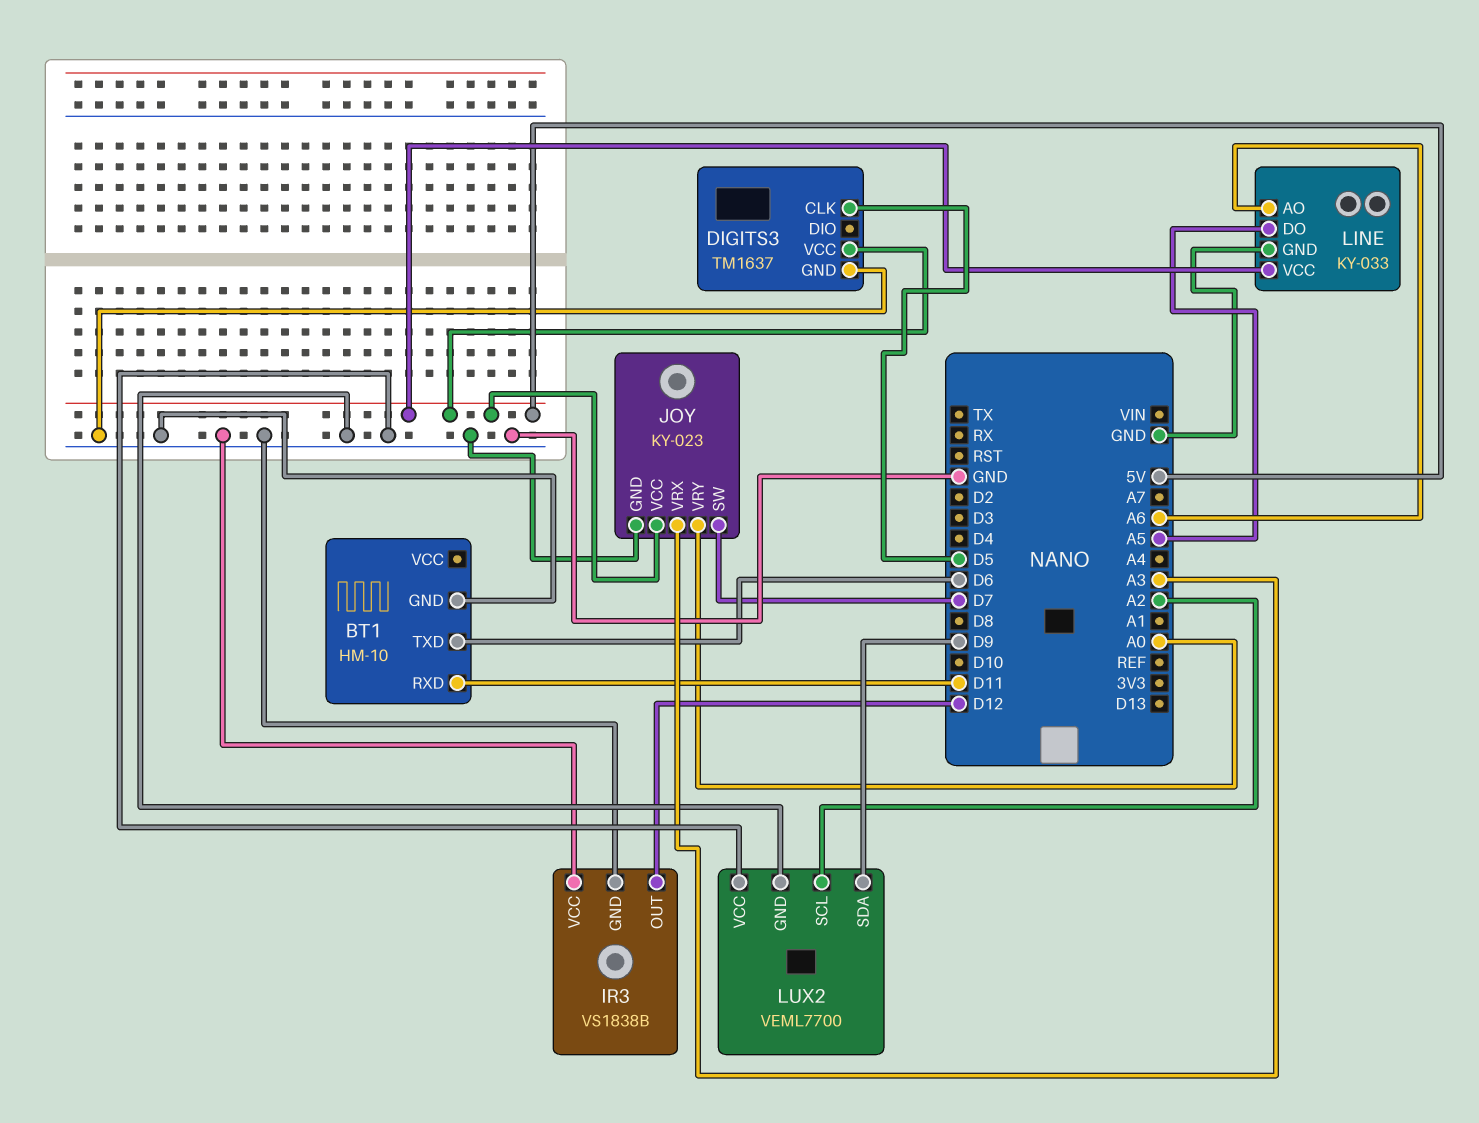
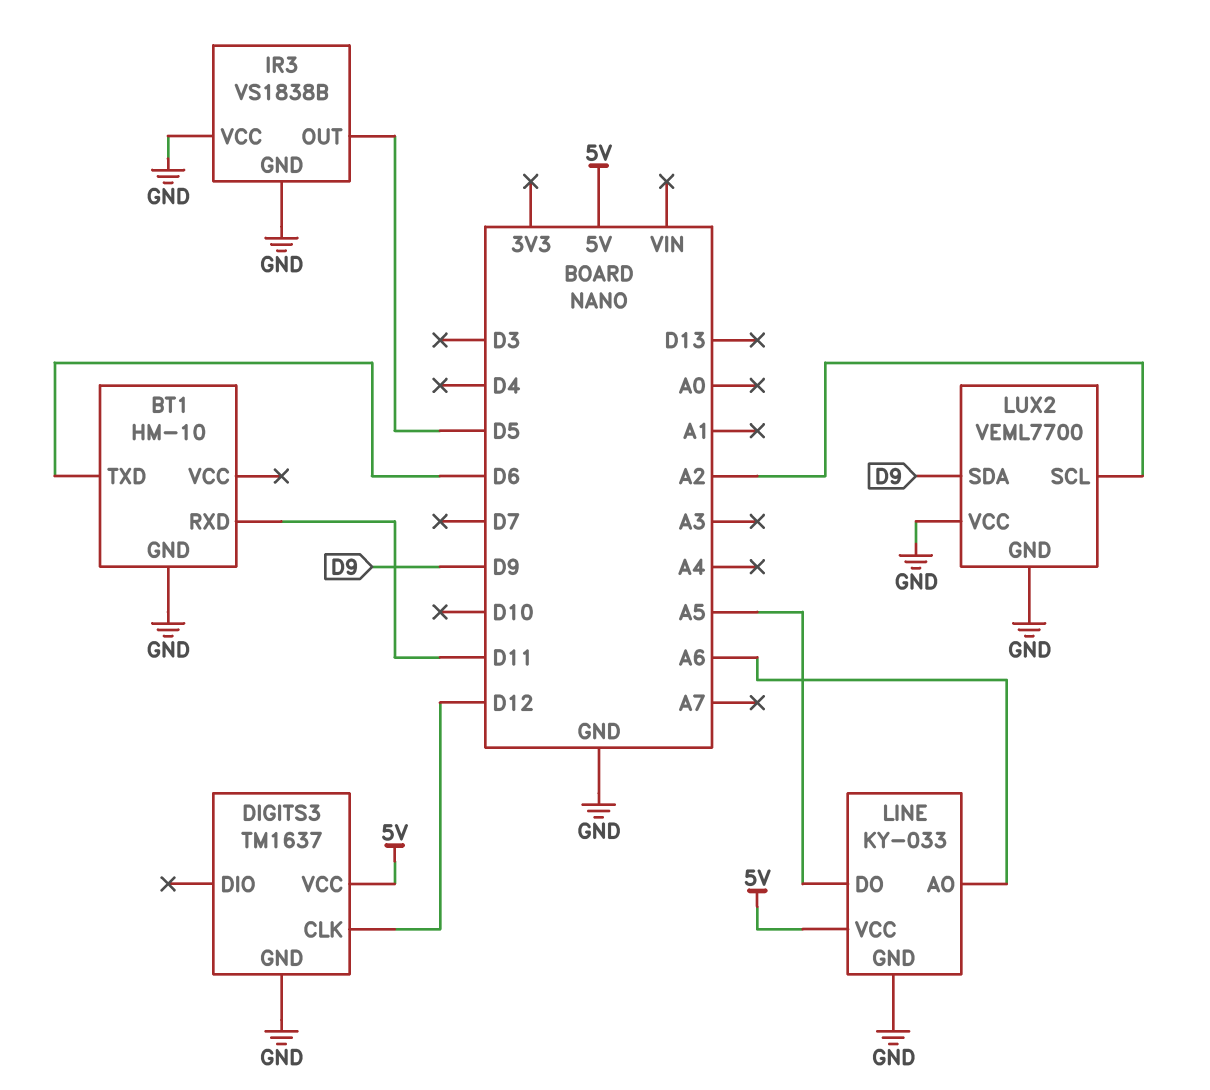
DIGITS3 pin CLK: D5 -> D12
IR3 pin OUT: D12 -> D5
JOY: KY-023 -> none
JOY pin GND: GND -> none
JOY pin SW: D7 -> none
JOY pin VCC: 5V -> none
JOY pin VRX: A3 -> none
JOY pin VRY: A0 -> none

